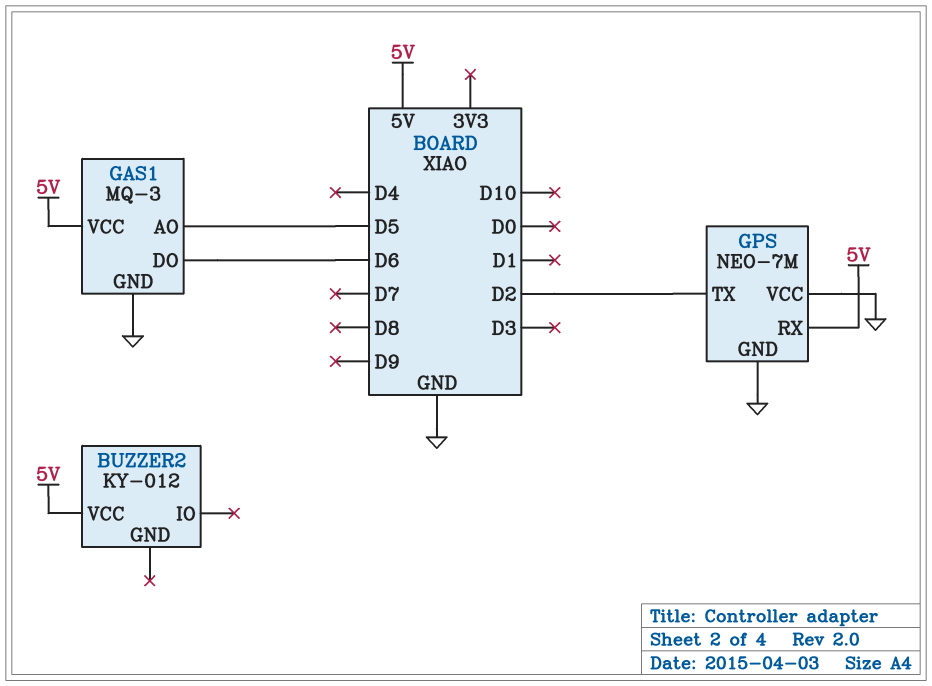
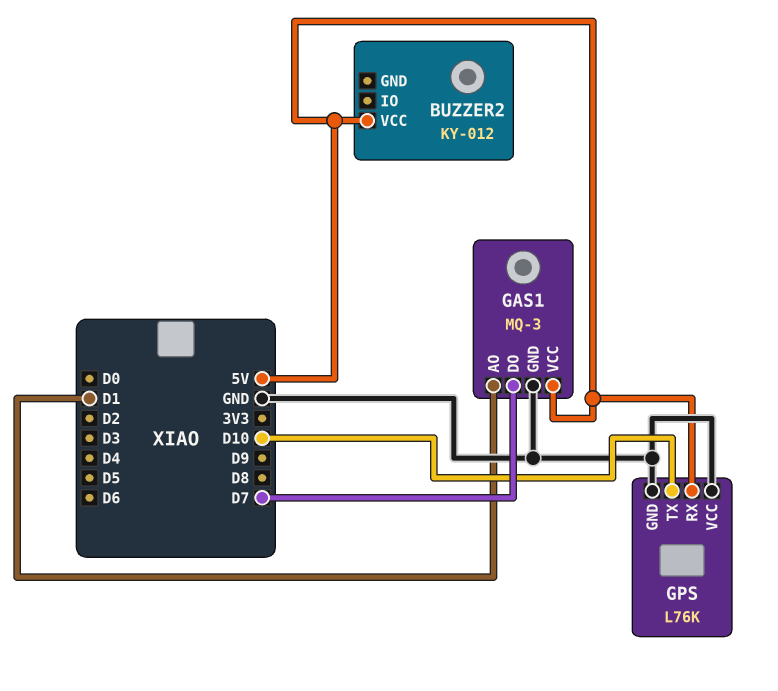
GAS1 pin AO: D5 -> D1
GAS1 pin DO: D6 -> D7
GPS: NEO-7M -> L76K
GPS pin TX: D2 -> D10

